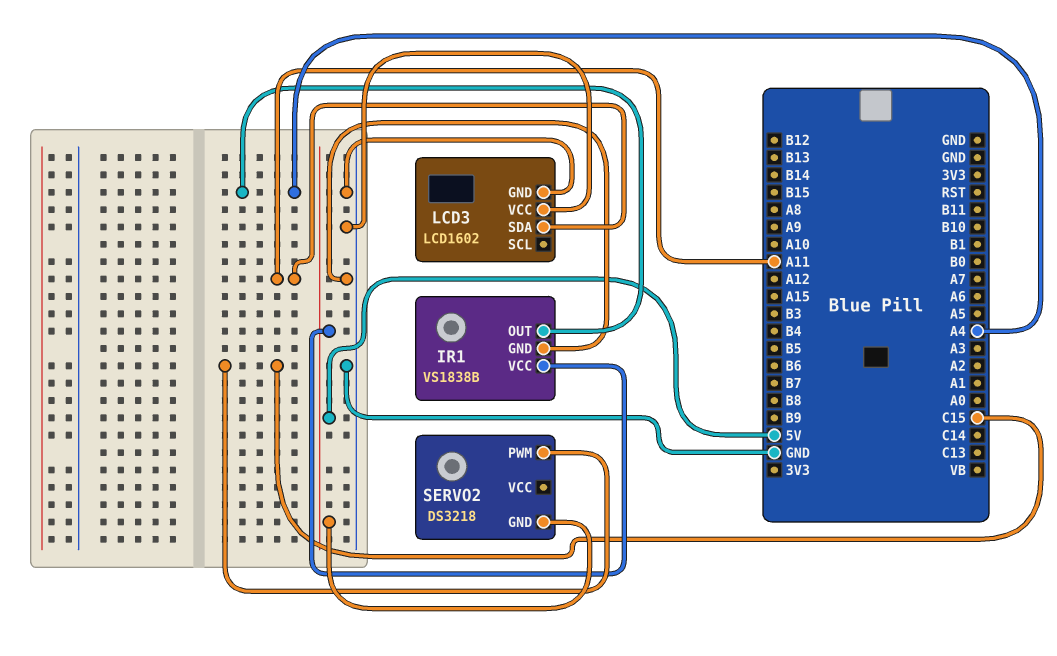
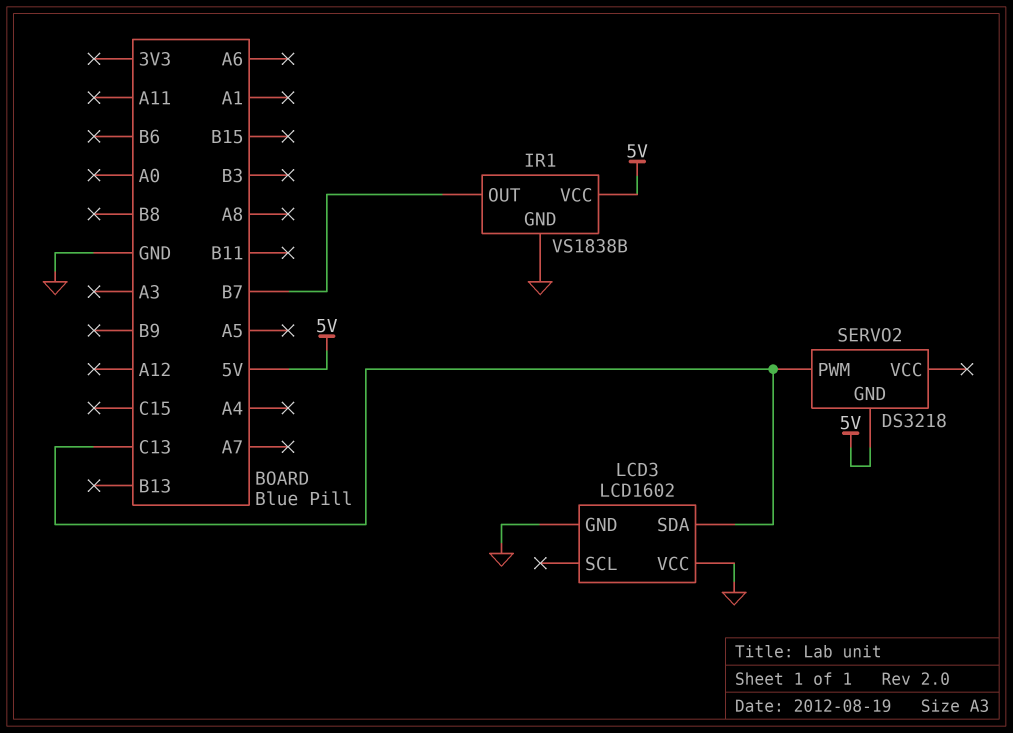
IR1 pin OUT: A4 -> B7
LCD3 pin SDA: A11 -> C13
SERVO2 pin PWM: C15 -> C13

